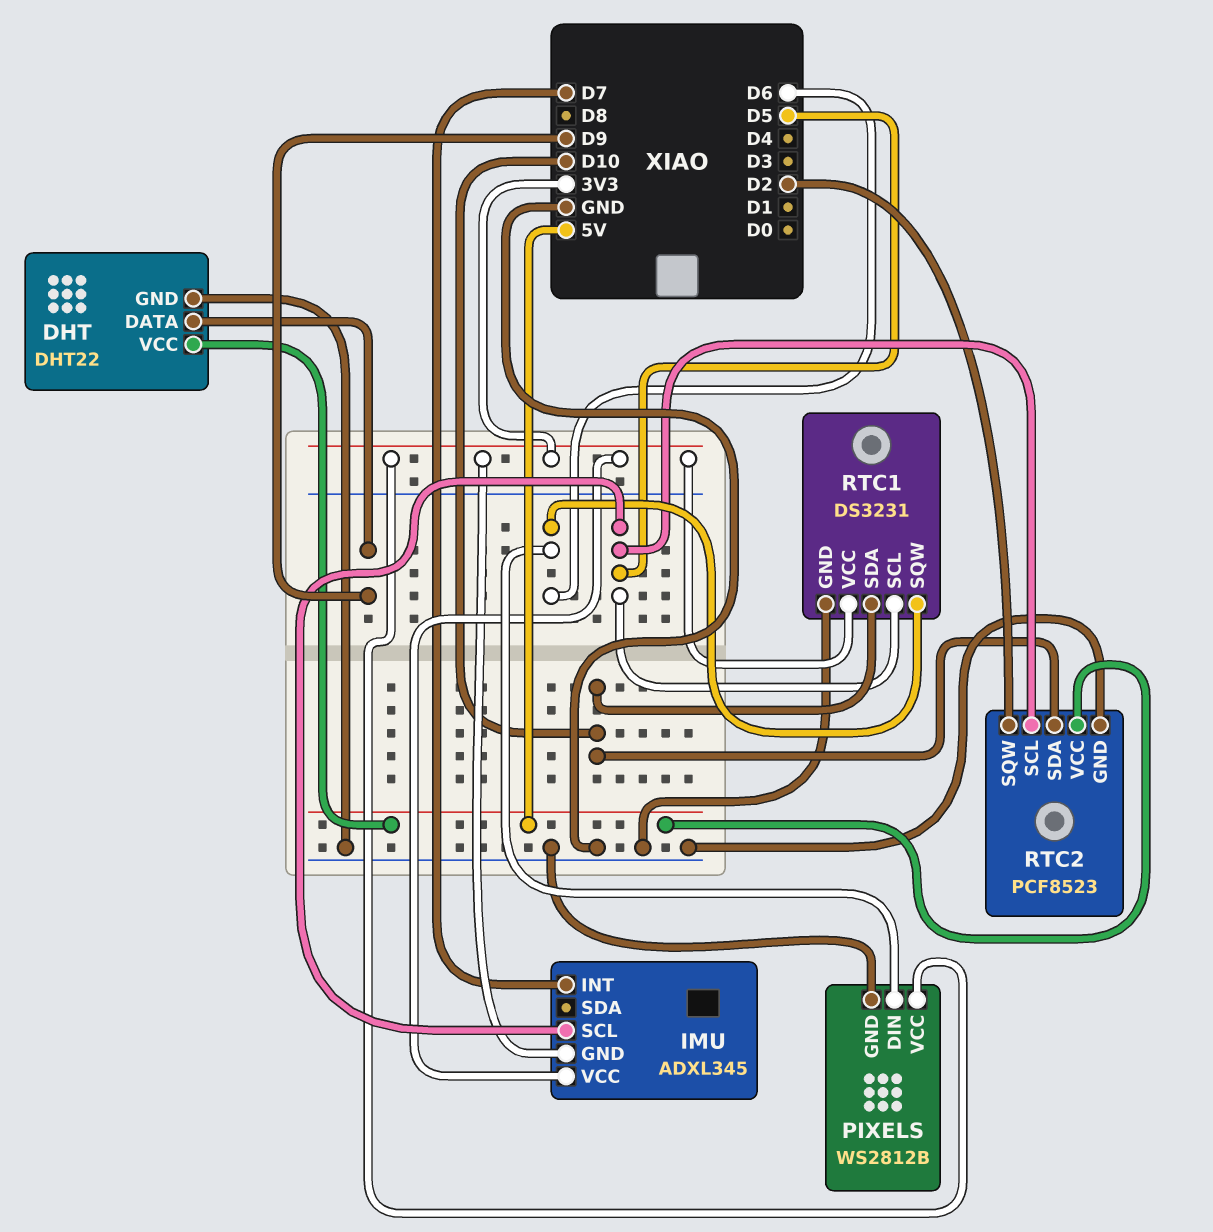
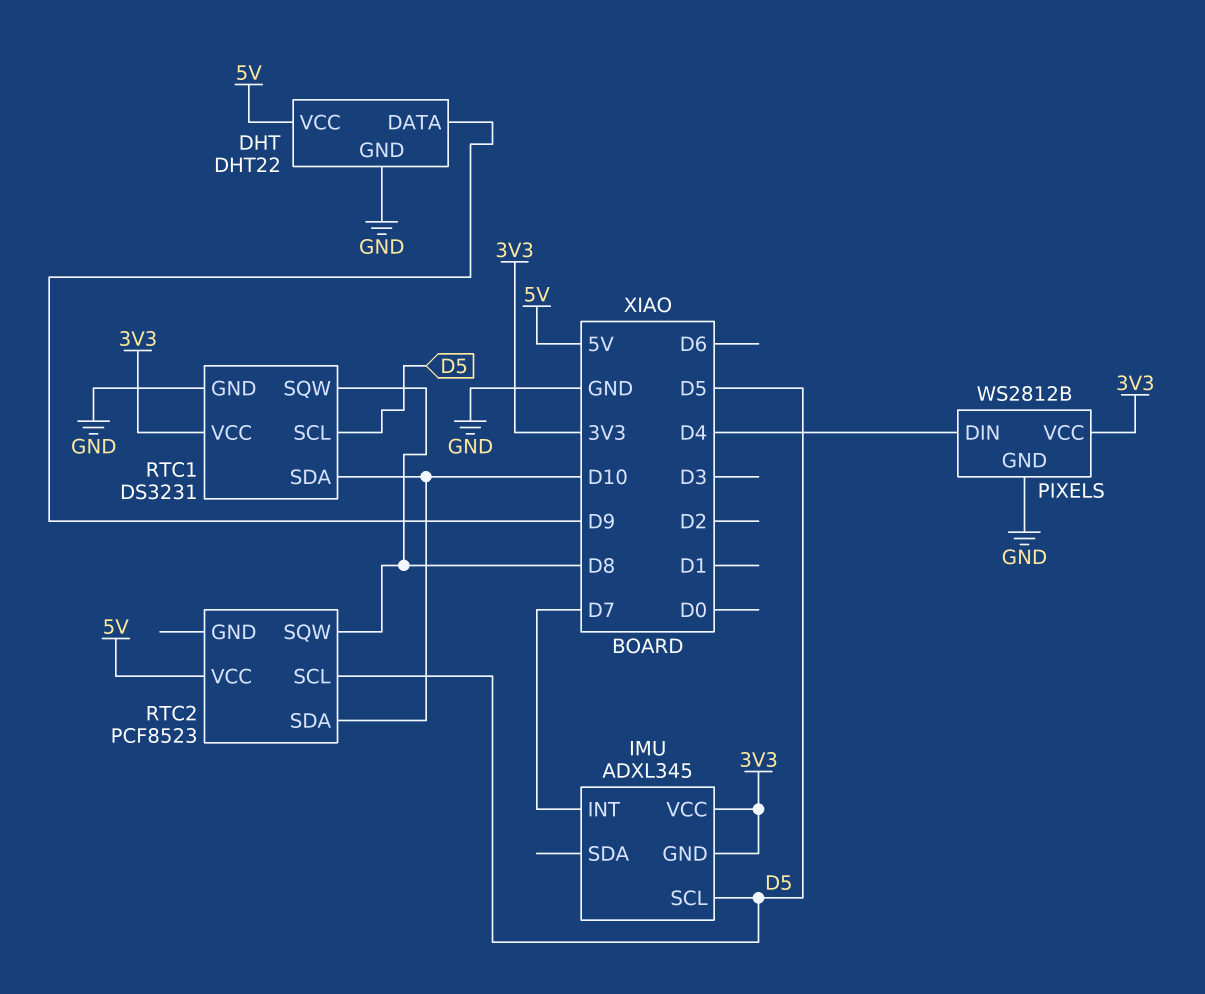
PIXELS pin DIN: D6 -> D4
RTC1 pin SQW: D6 -> D8
RTC2 pin GND: GND -> none
RTC2 pin SQW: D2 -> D8

